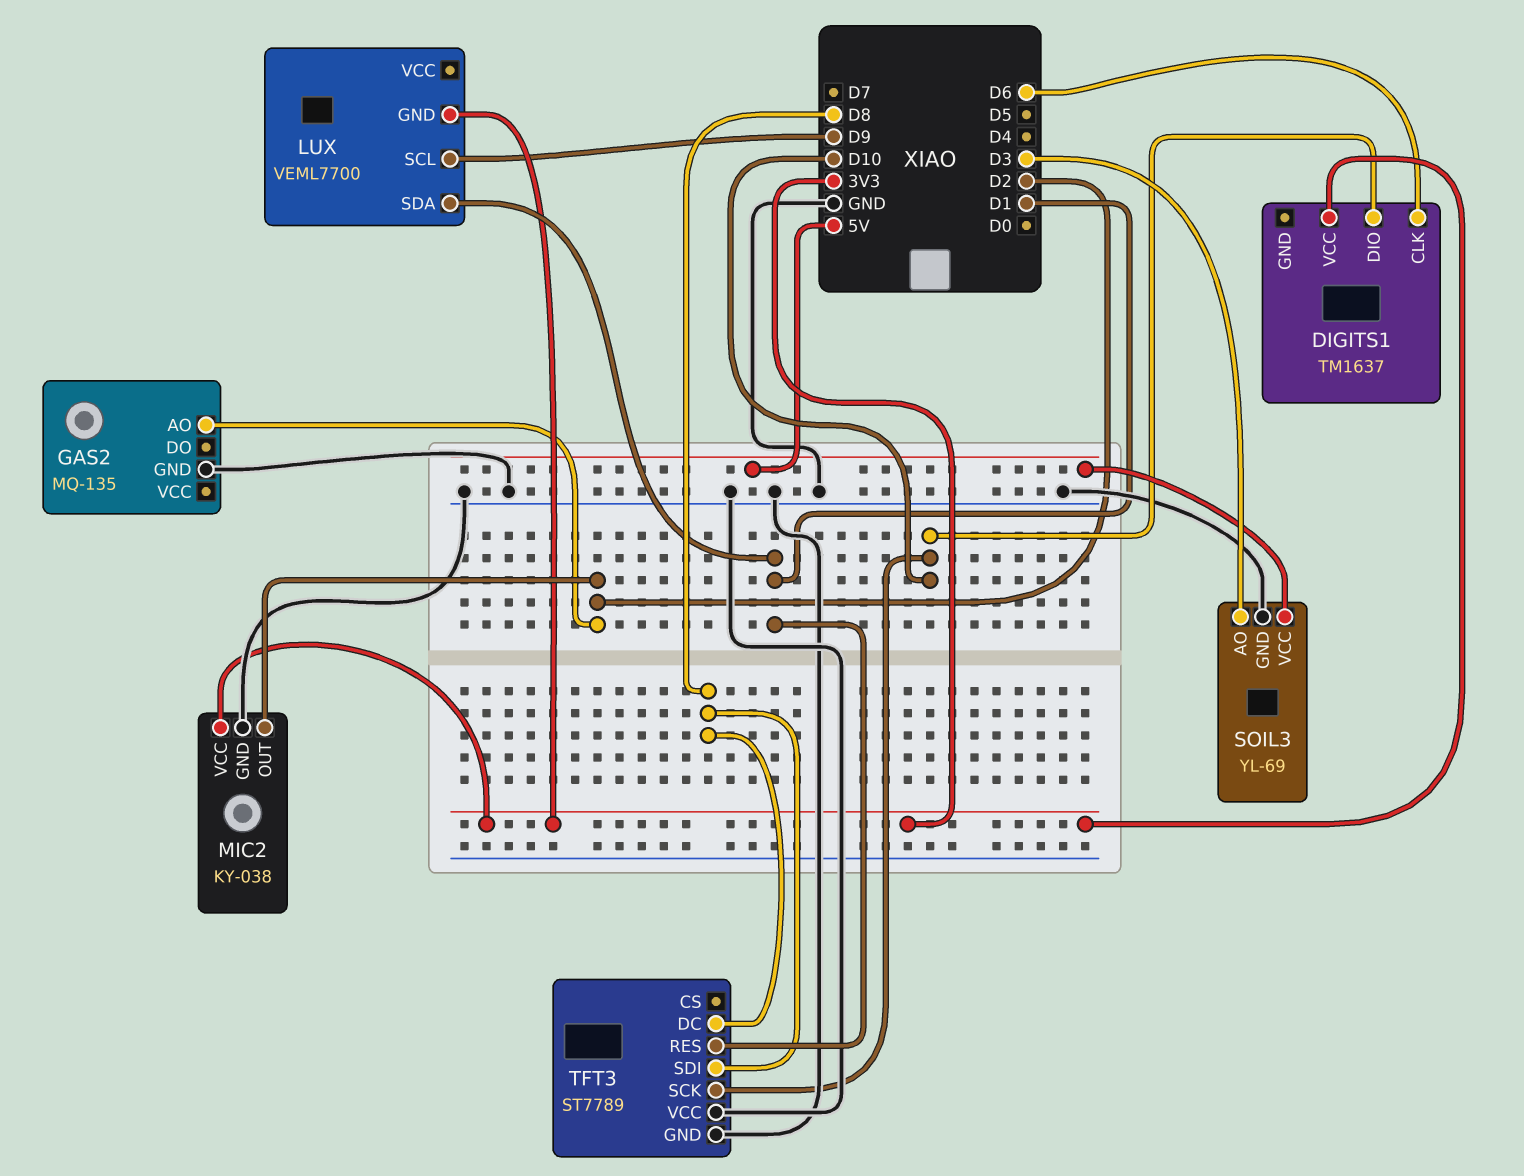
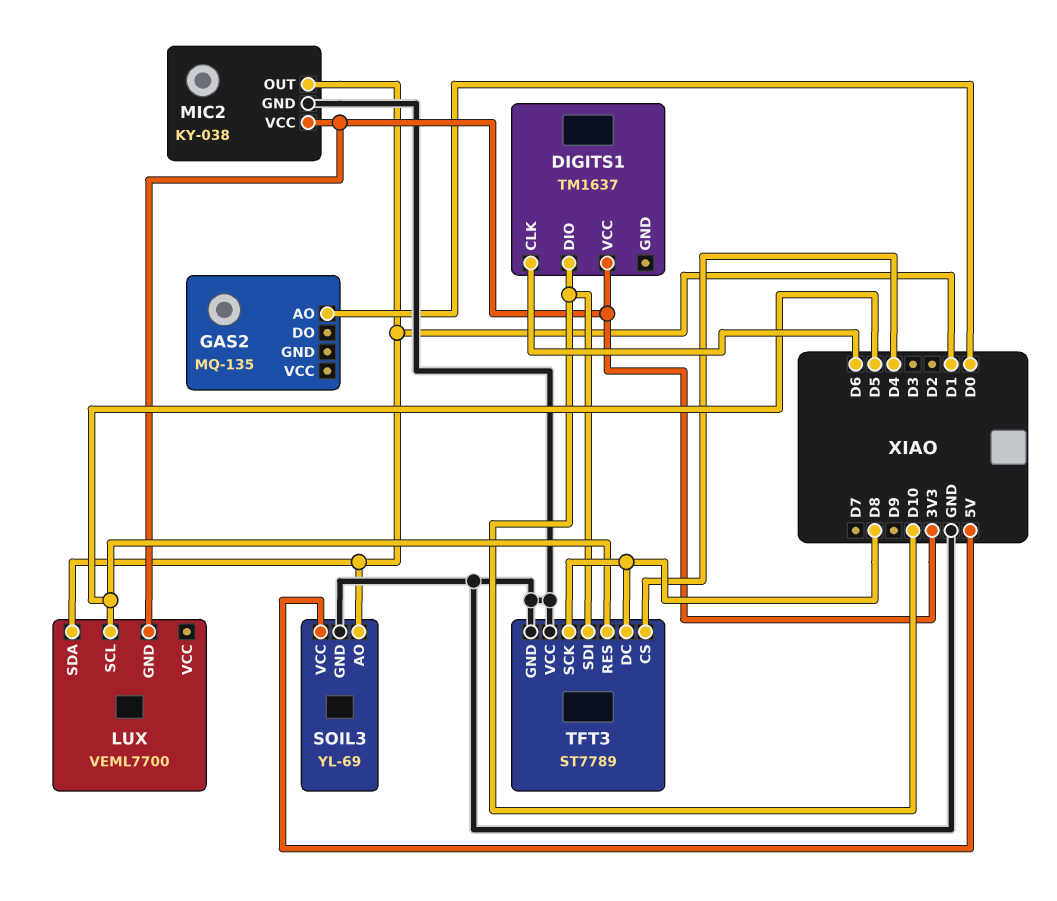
GAS2 pin AO: D2 -> D0
GAS2 pin GND: GND -> none
LUX pin SCL: D9 -> D5
MIC2 pin OUT: D2 -> D1
SOIL3 pin AO: D3 -> D1
TFT3 pin CS: none -> D4
TFT3 pin RES: D1 -> D5
TFT3 pin SCK: D10 -> D8
TFT3 pin SDI: D8 -> D10

